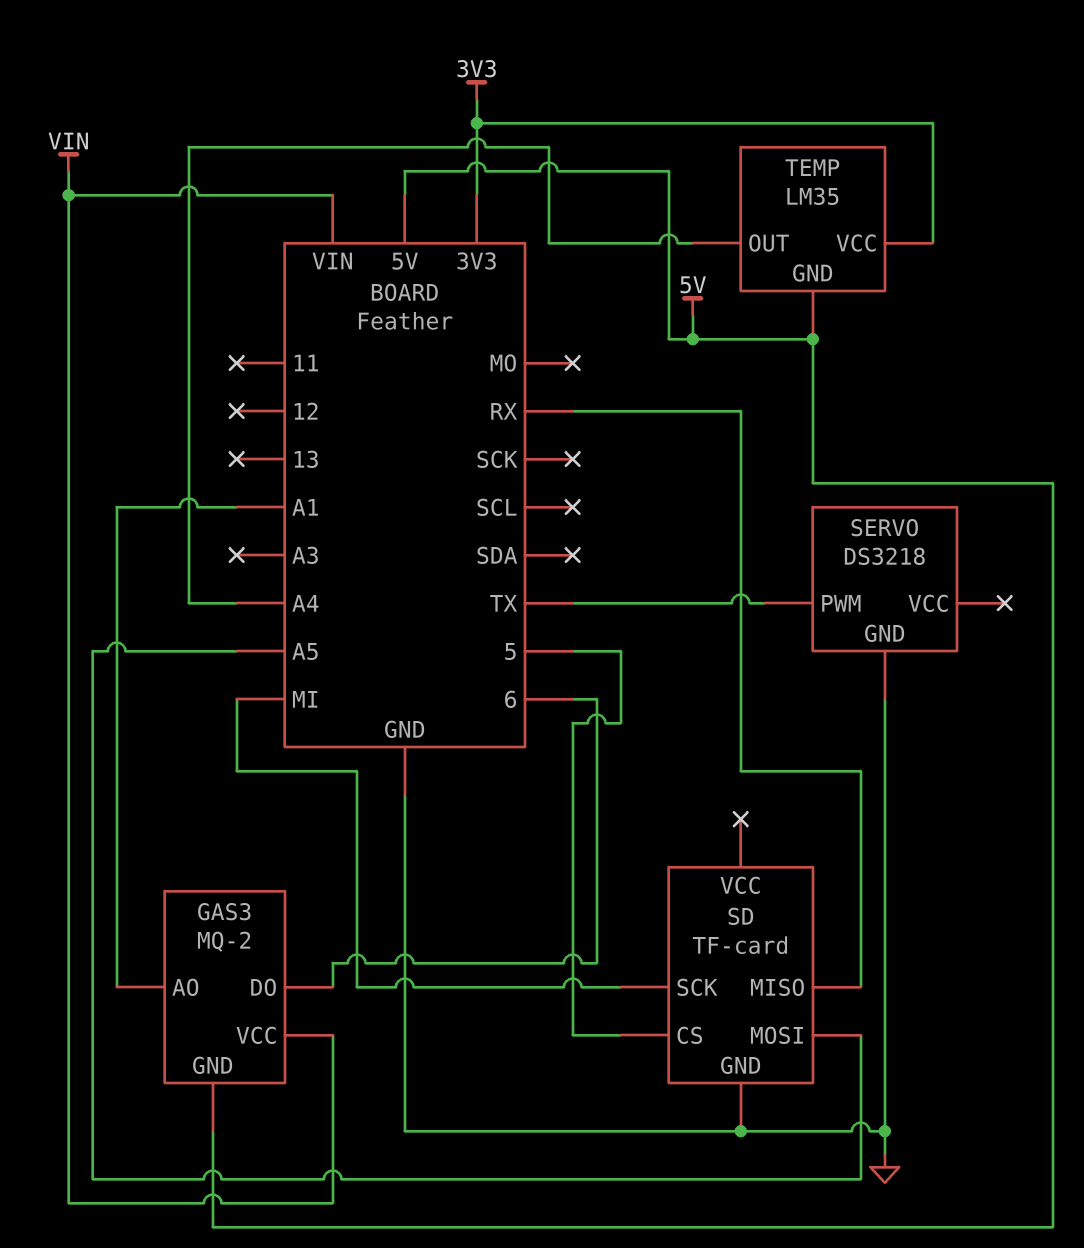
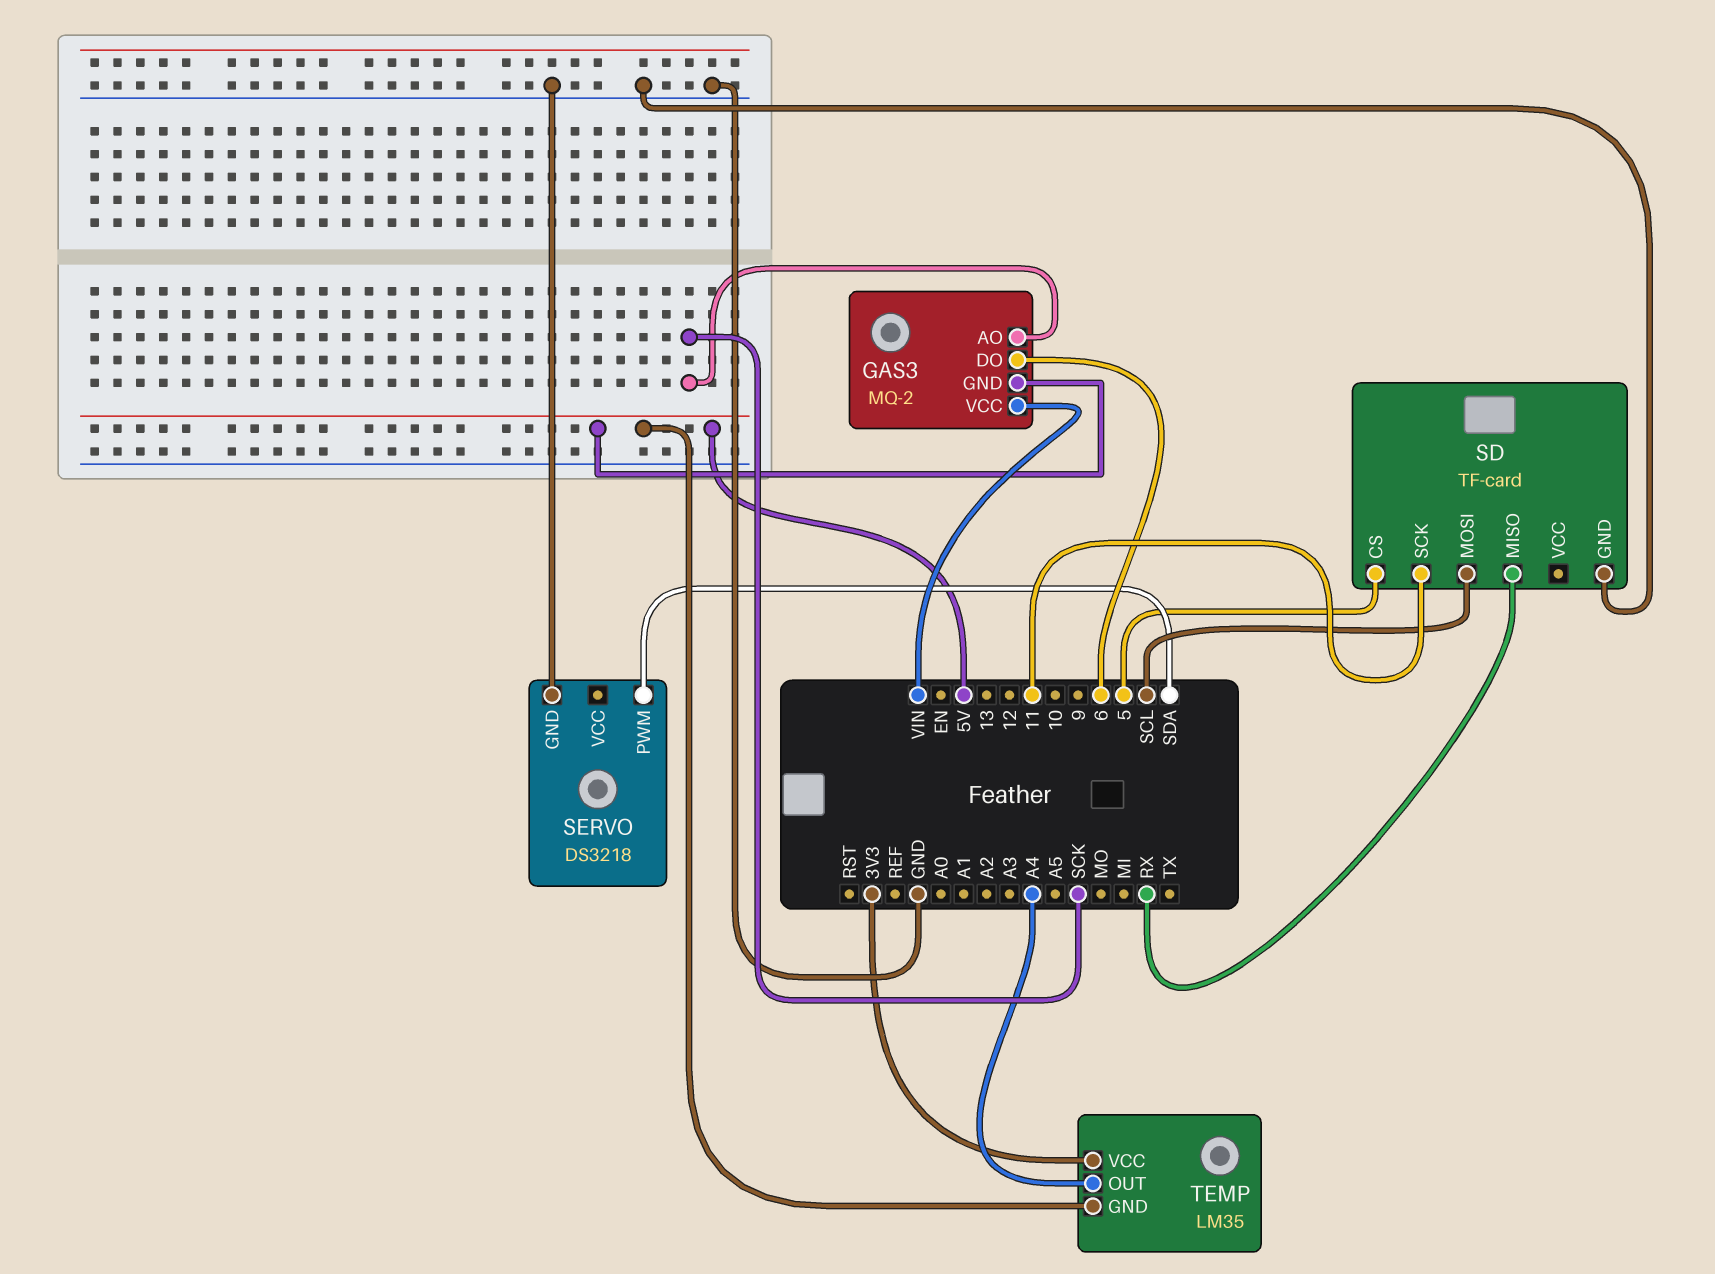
GAS3 pin AO: A1 -> SCK
SD pin MOSI: A5 -> SCL
SD pin SCK: MI -> 11
SERVO pin PWM: TX -> SDA

